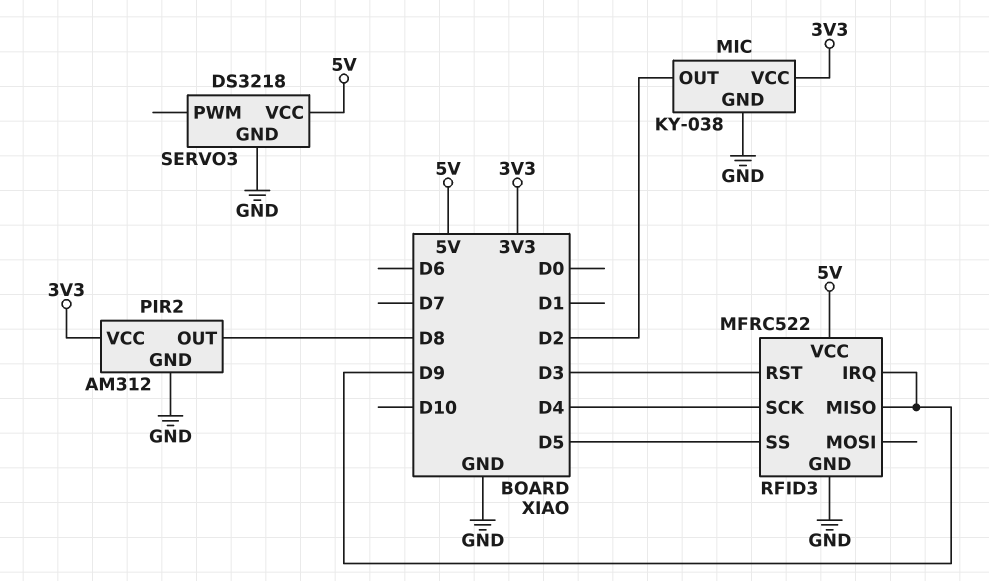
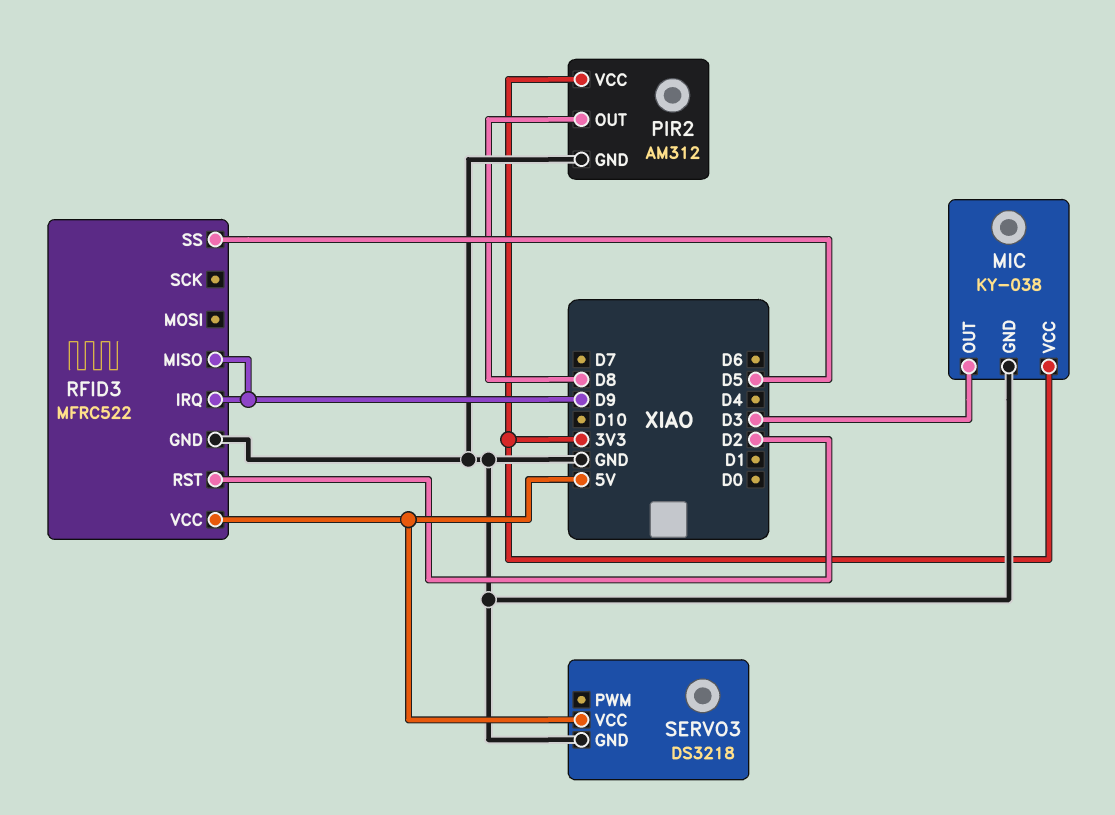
MIC pin OUT: D2 -> D3
RFID3 pin RST: D3 -> D2
RFID3 pin SCK: D4 -> none

